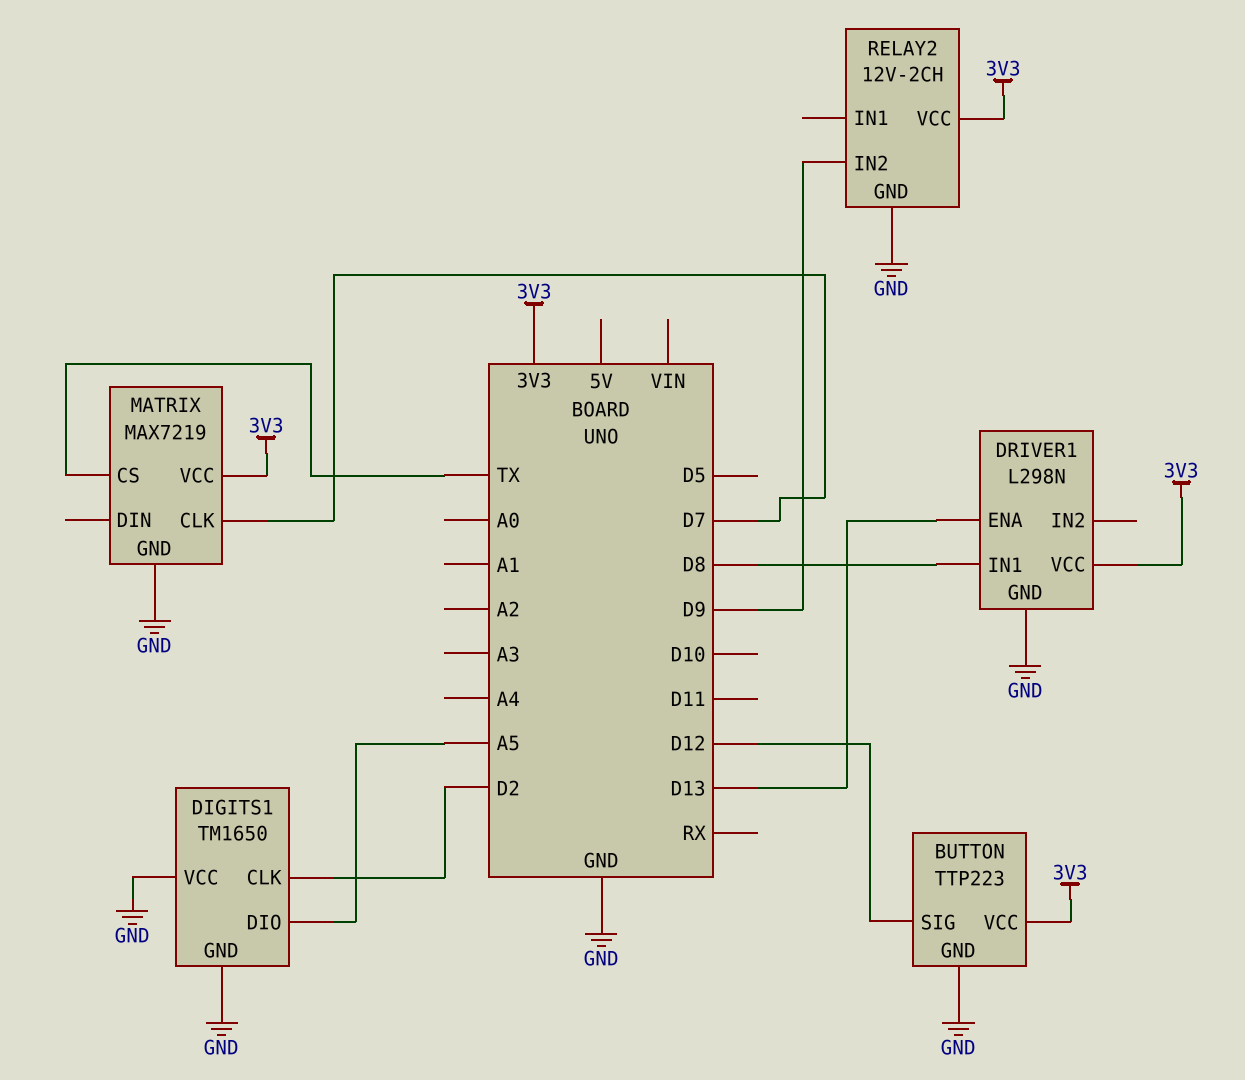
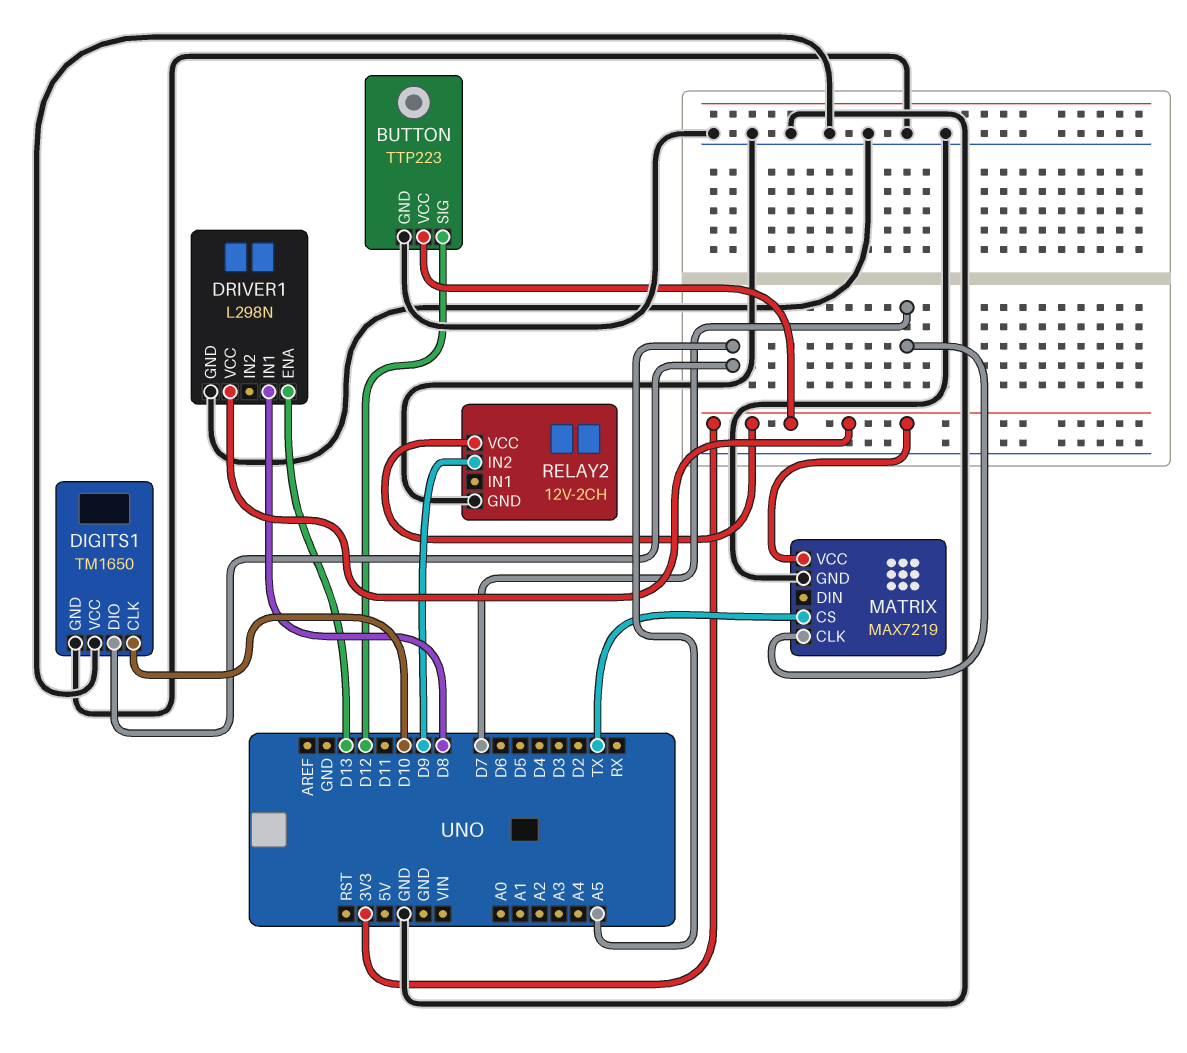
DIGITS1 pin CLK: D2 -> D10

